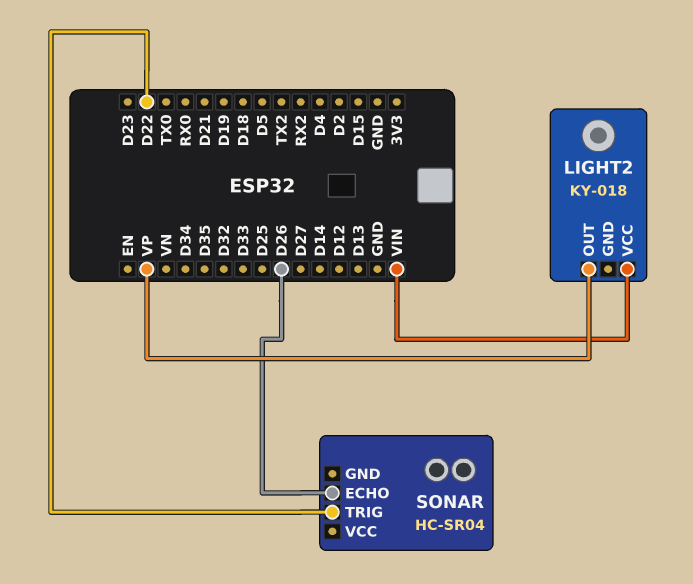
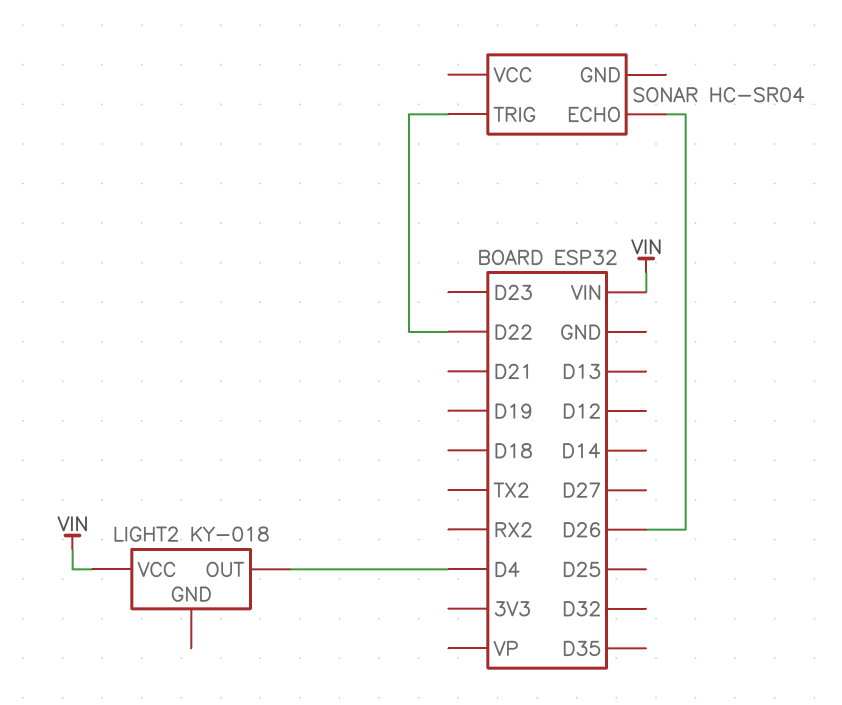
LIGHT2 pin OUT: VP -> D4

